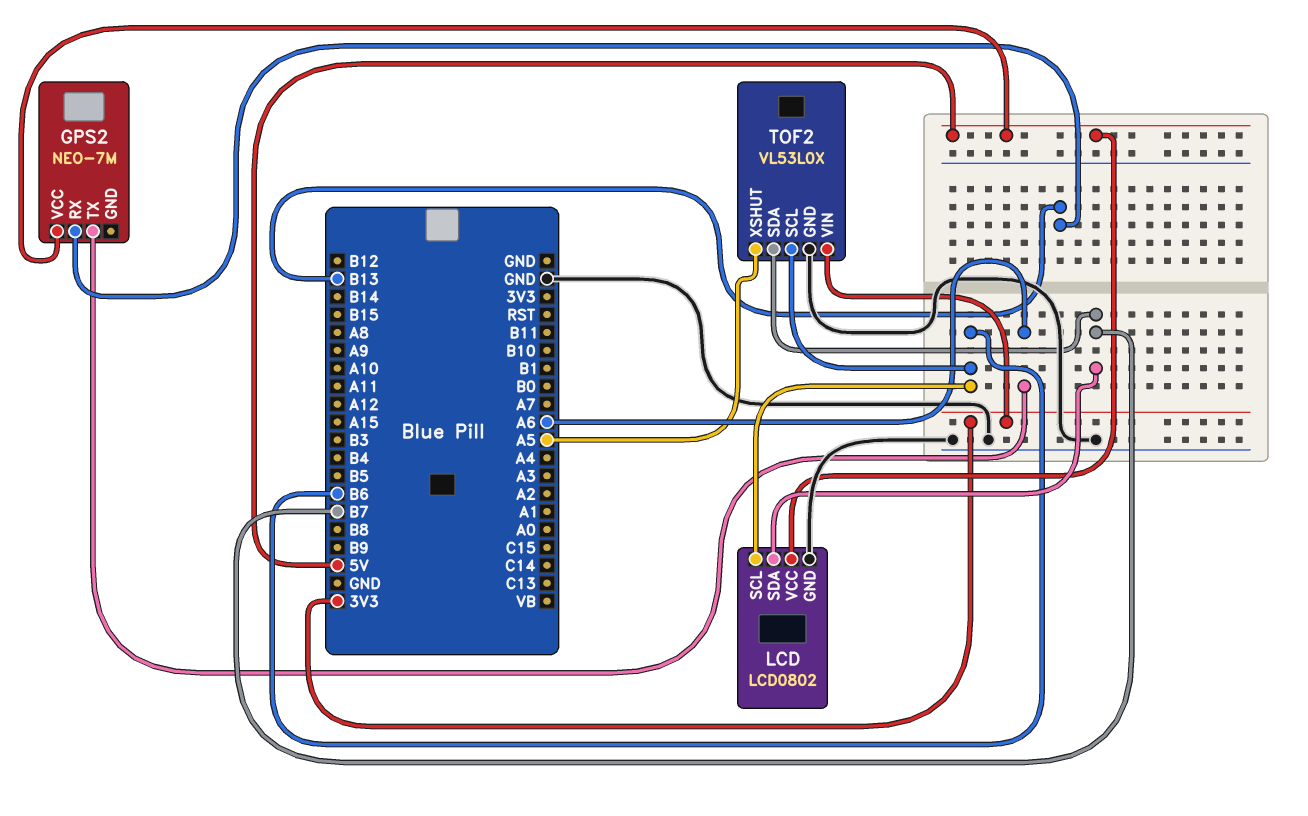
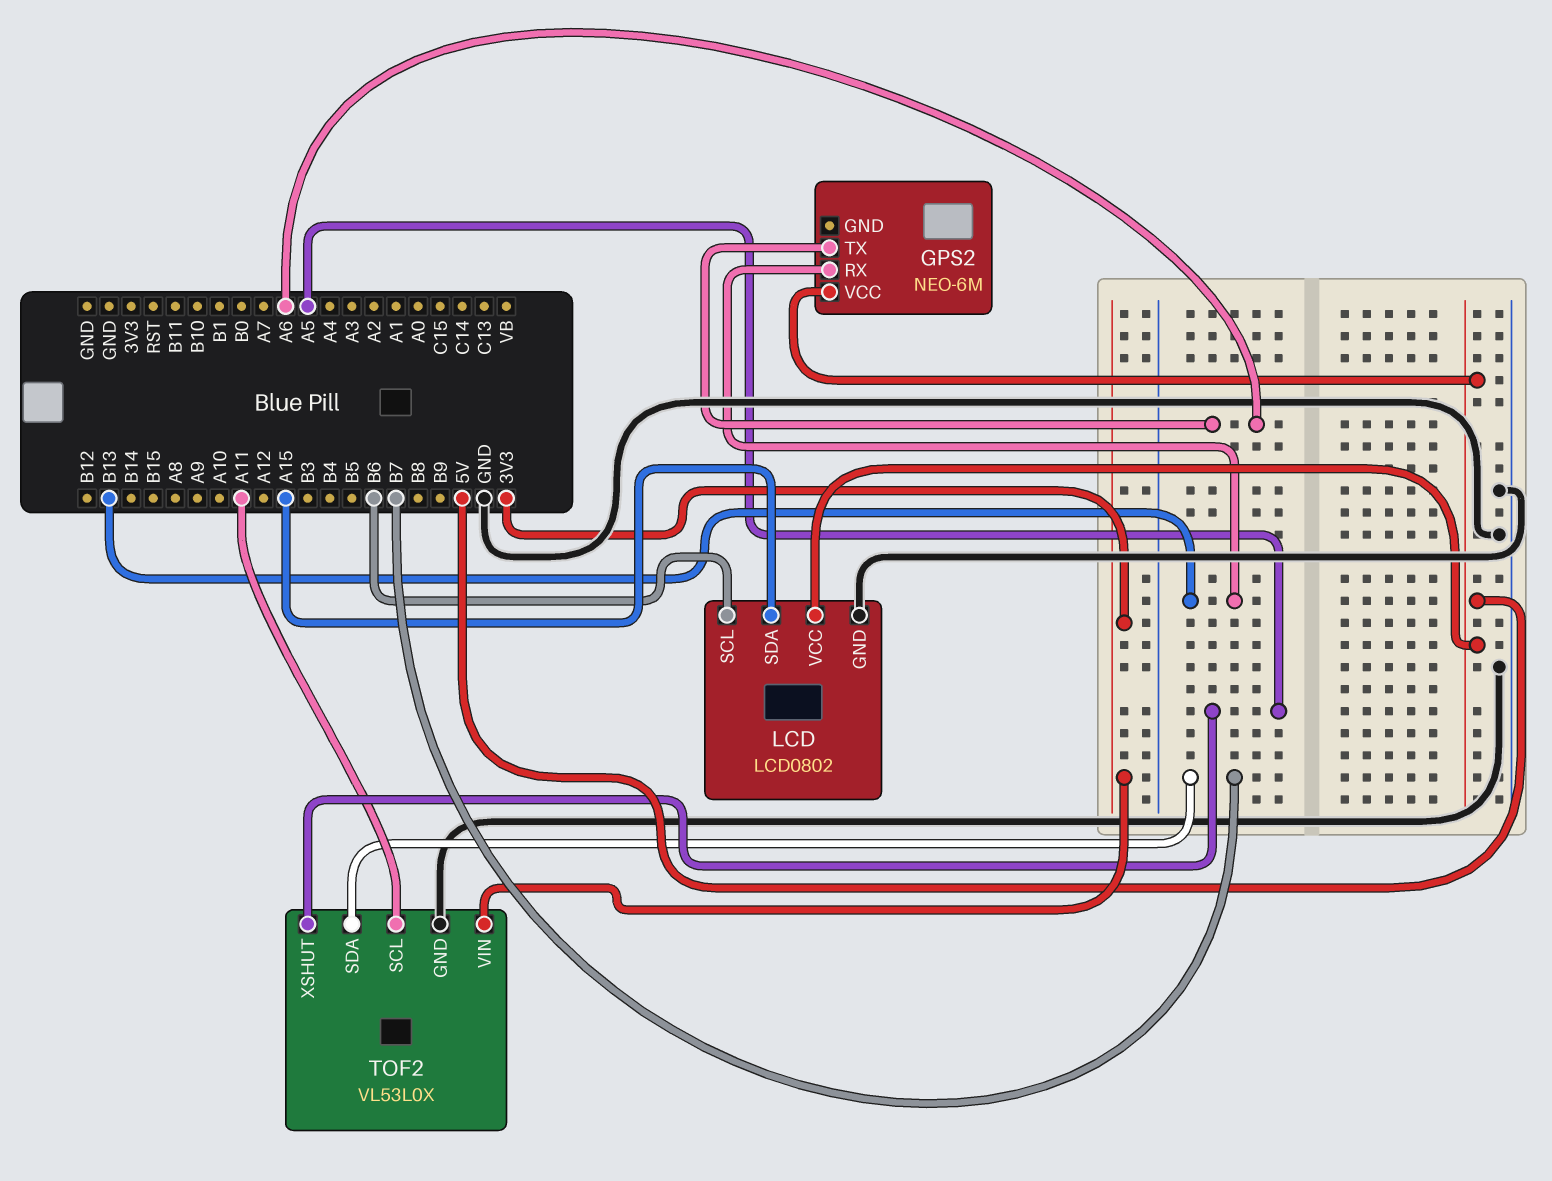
GPS2: NEO-7M -> NEO-6M
LCD pin SDA: B7 -> A15
TOF2 pin SCL: B6 -> A11

